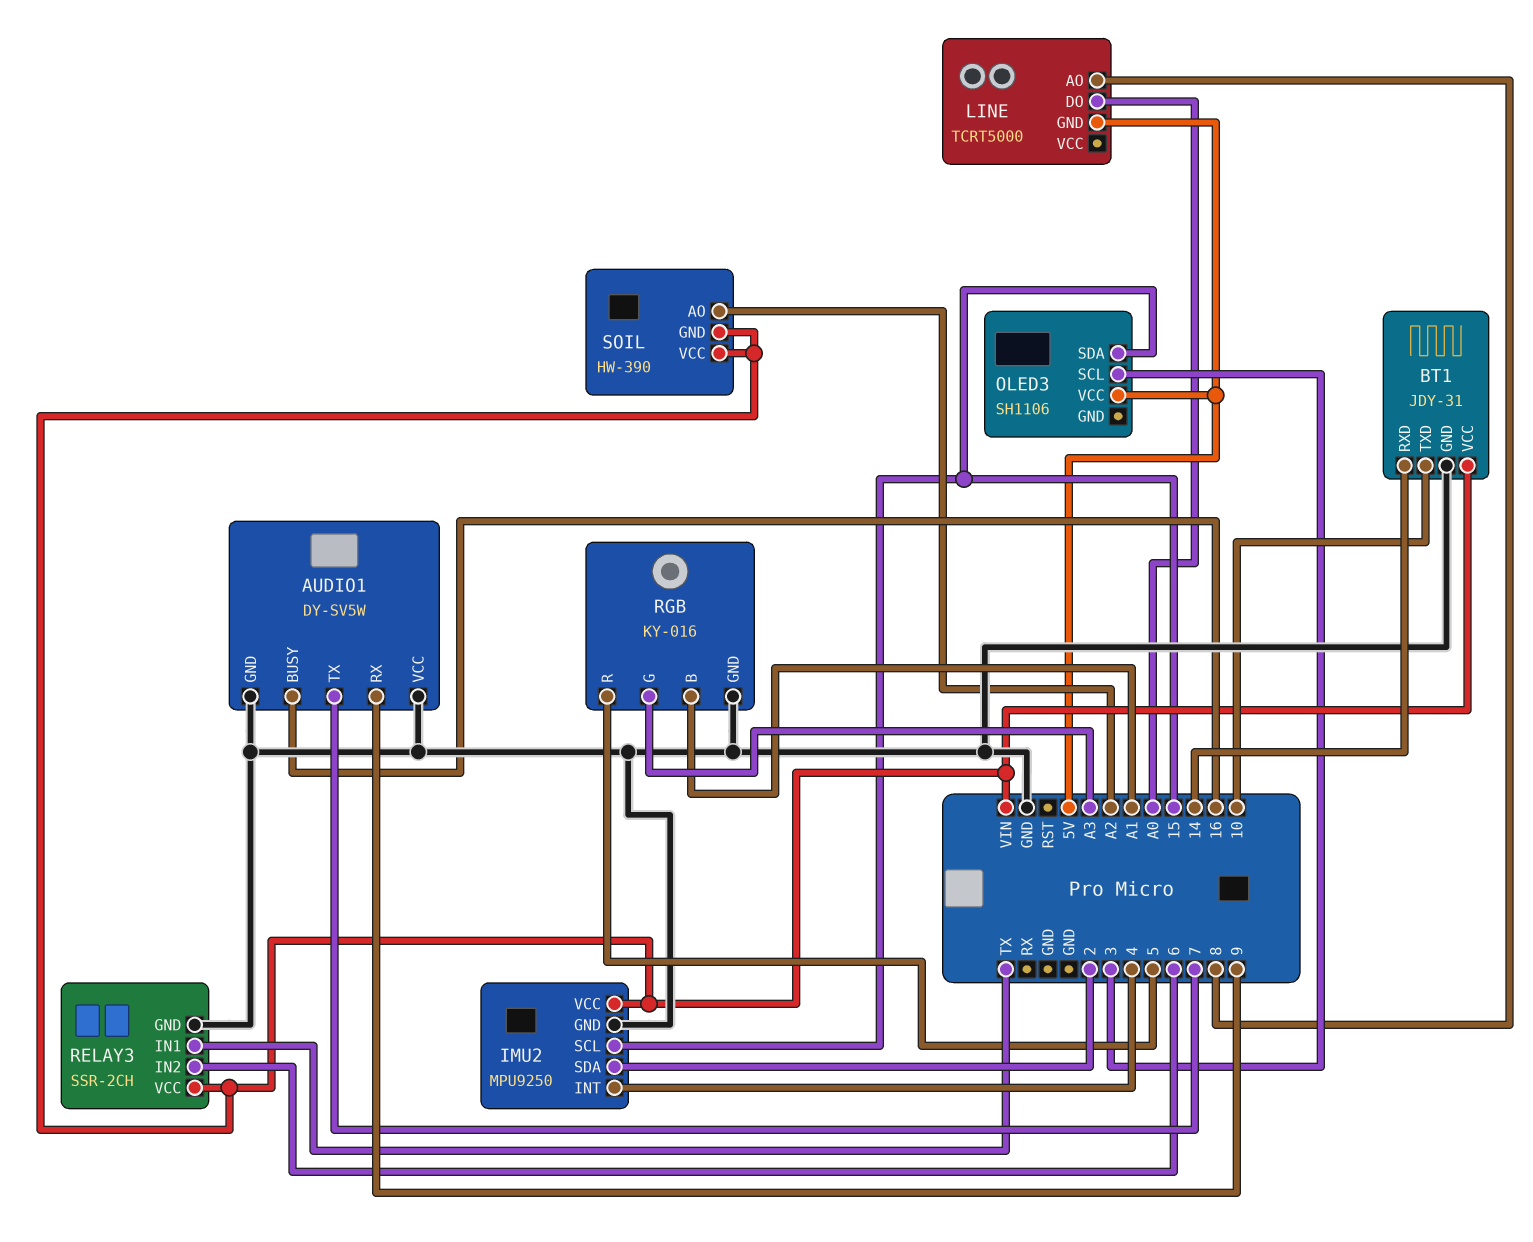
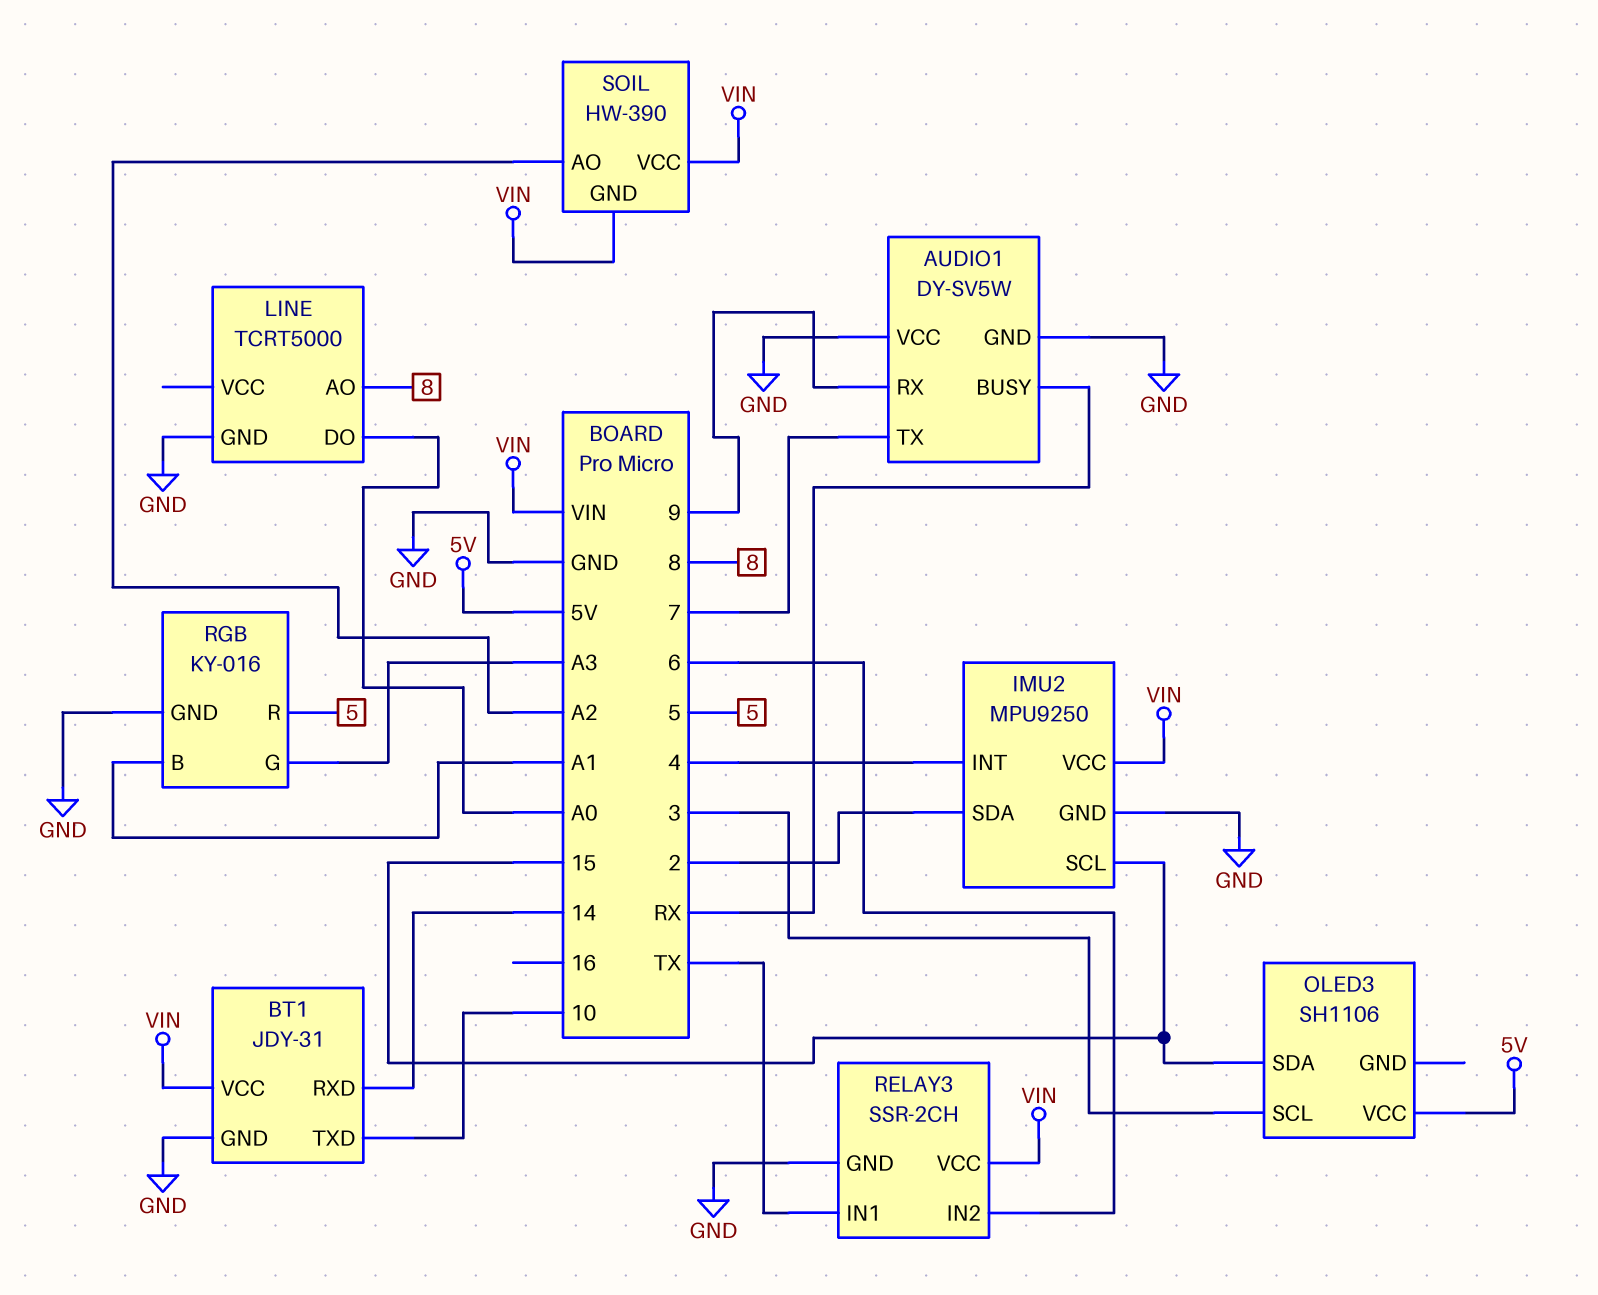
AUDIO1 pin BUSY: 16 -> RX
LINE pin GND: 5V -> GND

